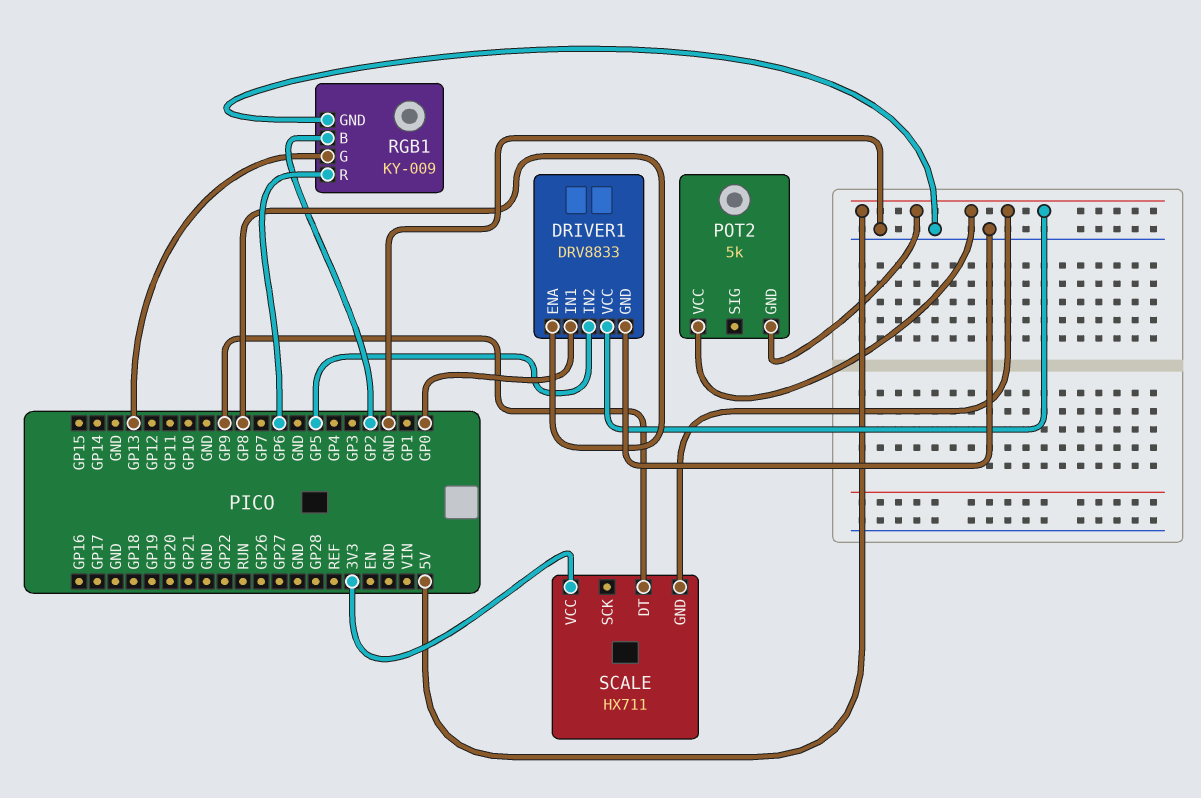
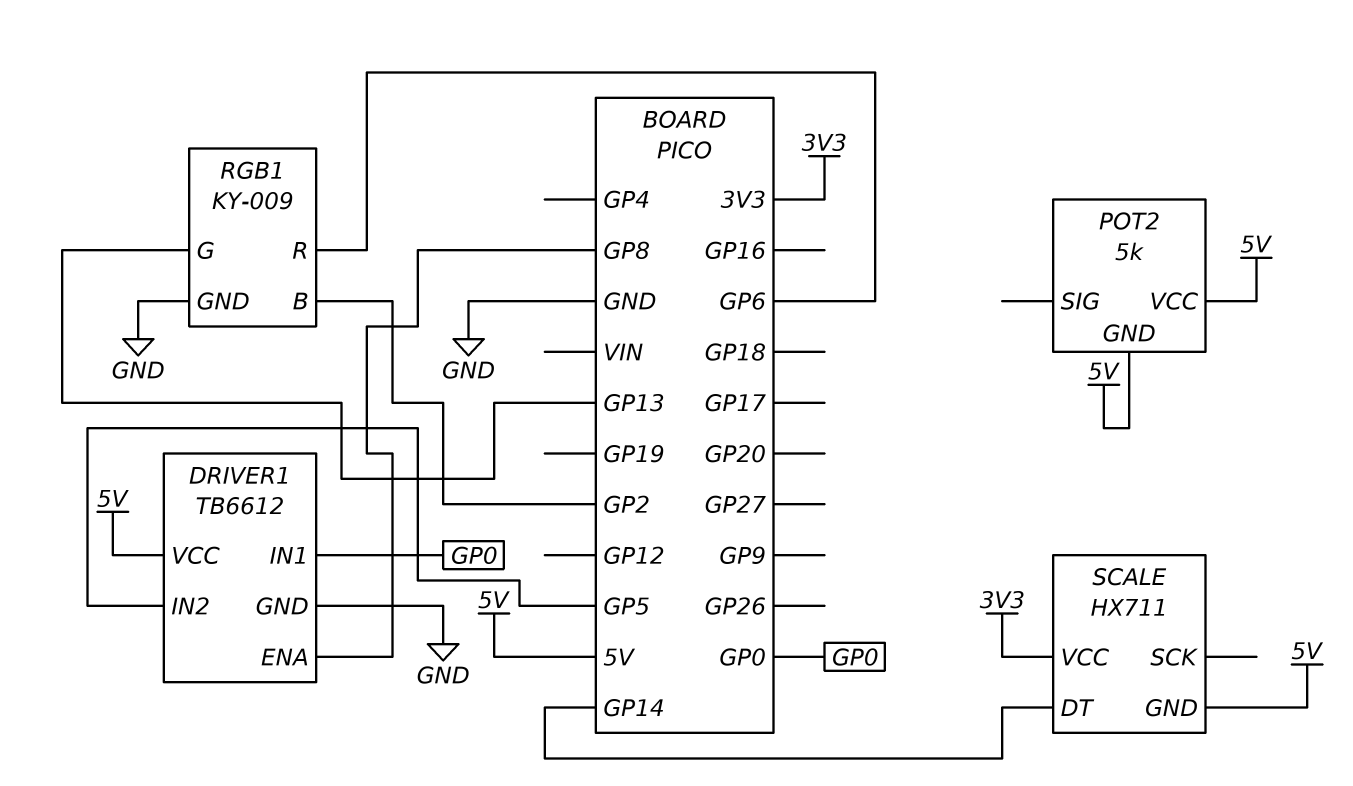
DRIVER1: DRV8833 -> TB6612
SCALE pin DT: GP9 -> GP14

